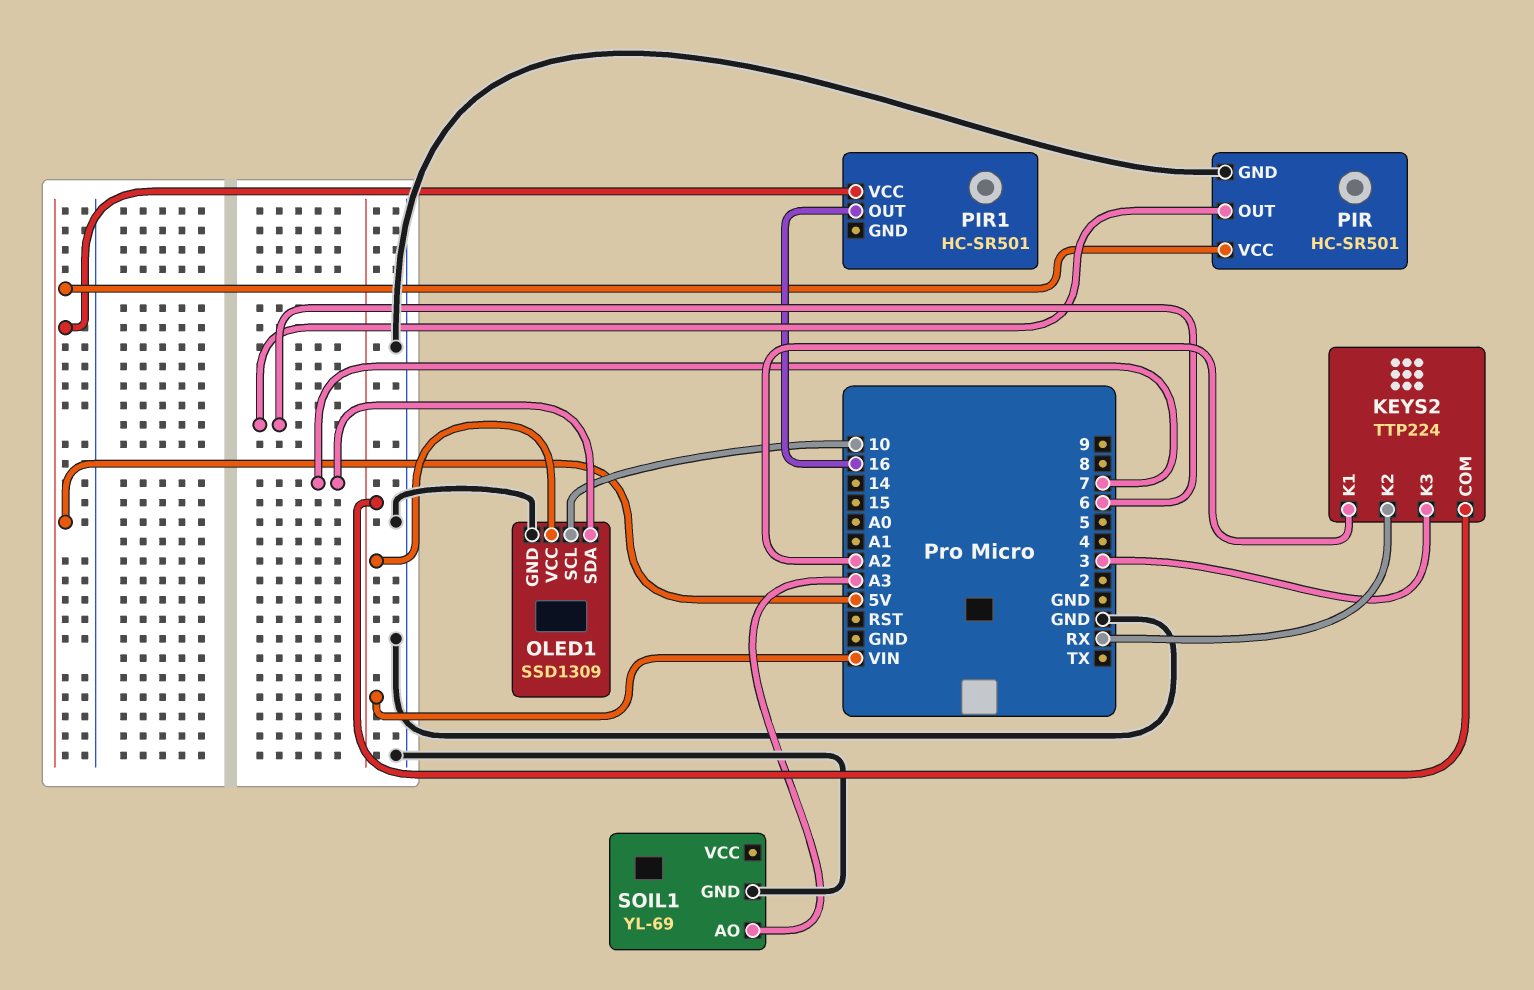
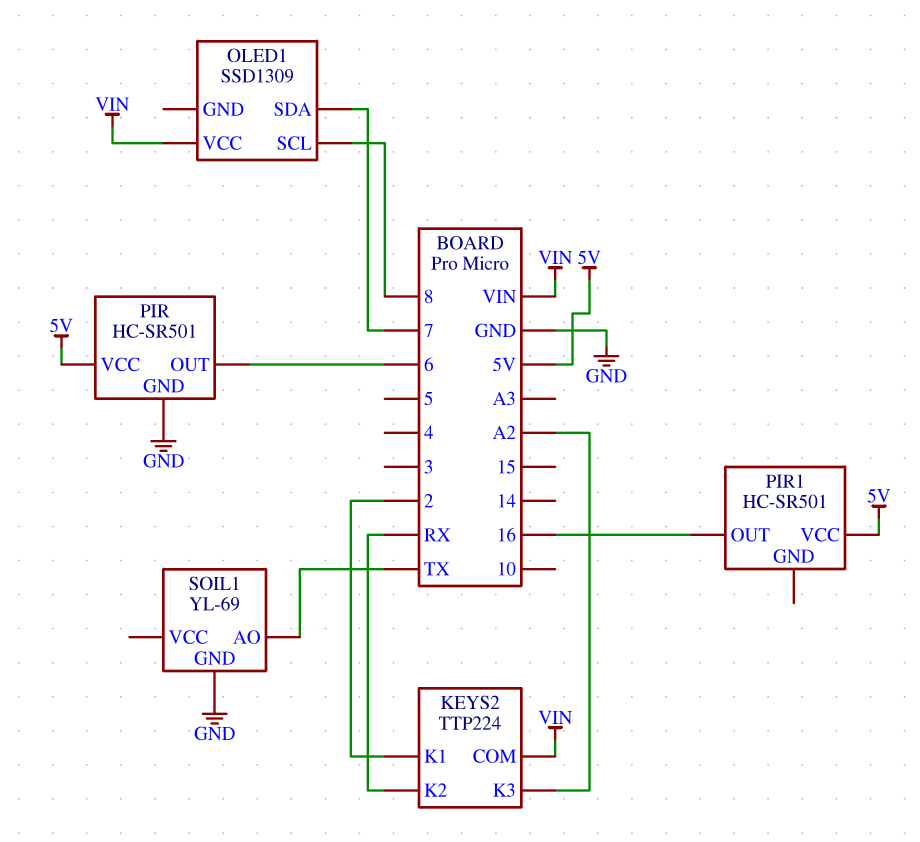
KEYS2 pin K1: A2 -> 2
KEYS2 pin K3: 3 -> A2
OLED1 pin GND: GND -> none
OLED1 pin SCL: 10 -> 8
SOIL1 pin AO: A3 -> TX

